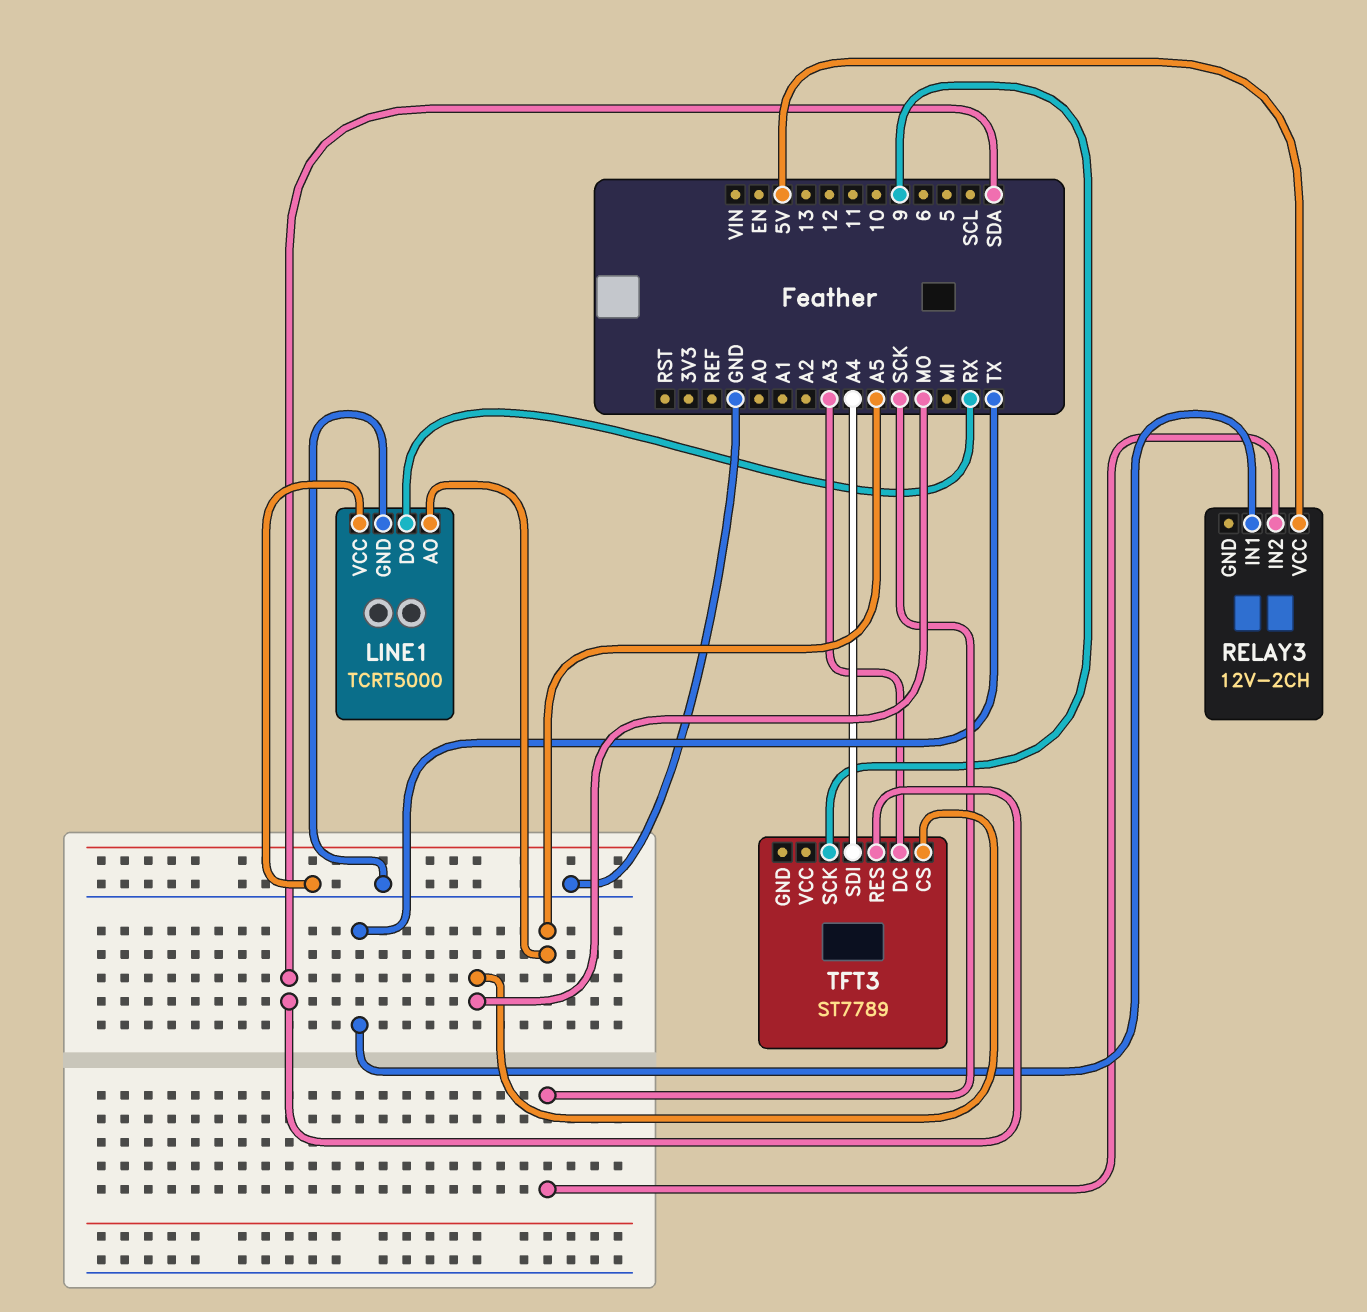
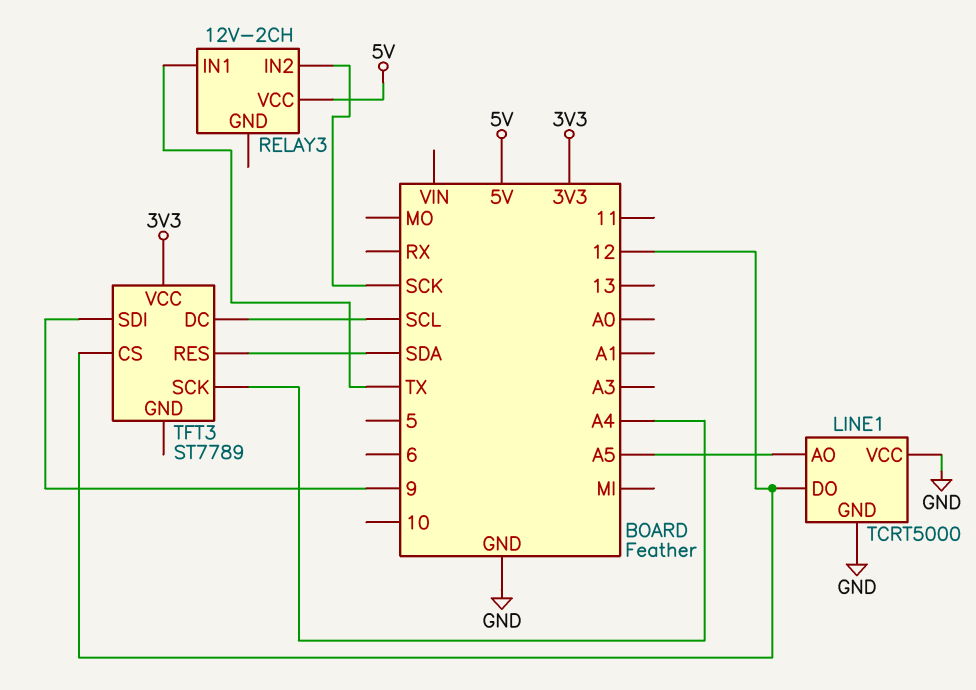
LINE1 pin DO: RX -> 12
TFT3 pin CS: MO -> 12
TFT3 pin DC: A3 -> SCL
TFT3 pin SCK: 9 -> A4
TFT3 pin SDI: A4 -> 9
TFT3 pin VCC: none -> 3V3

